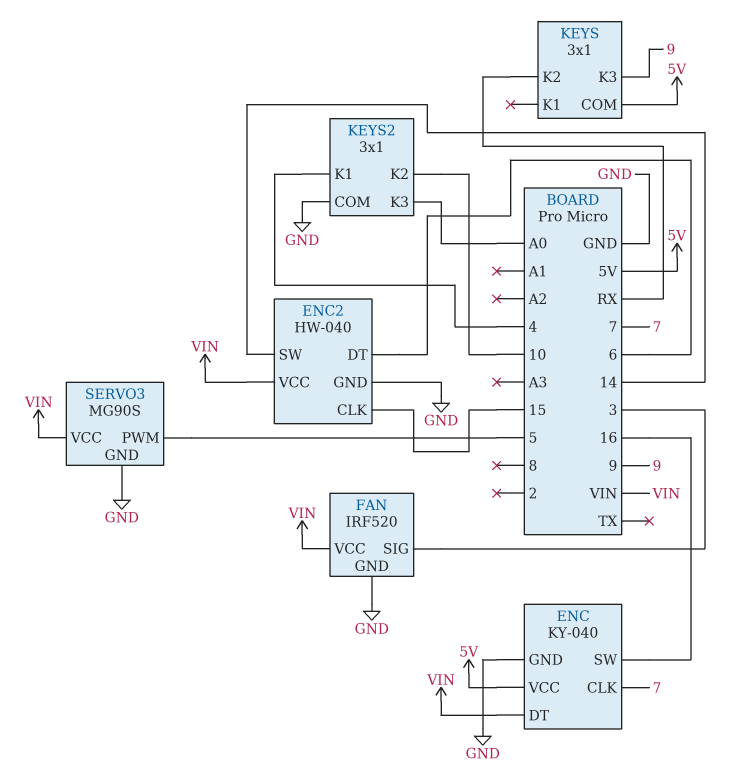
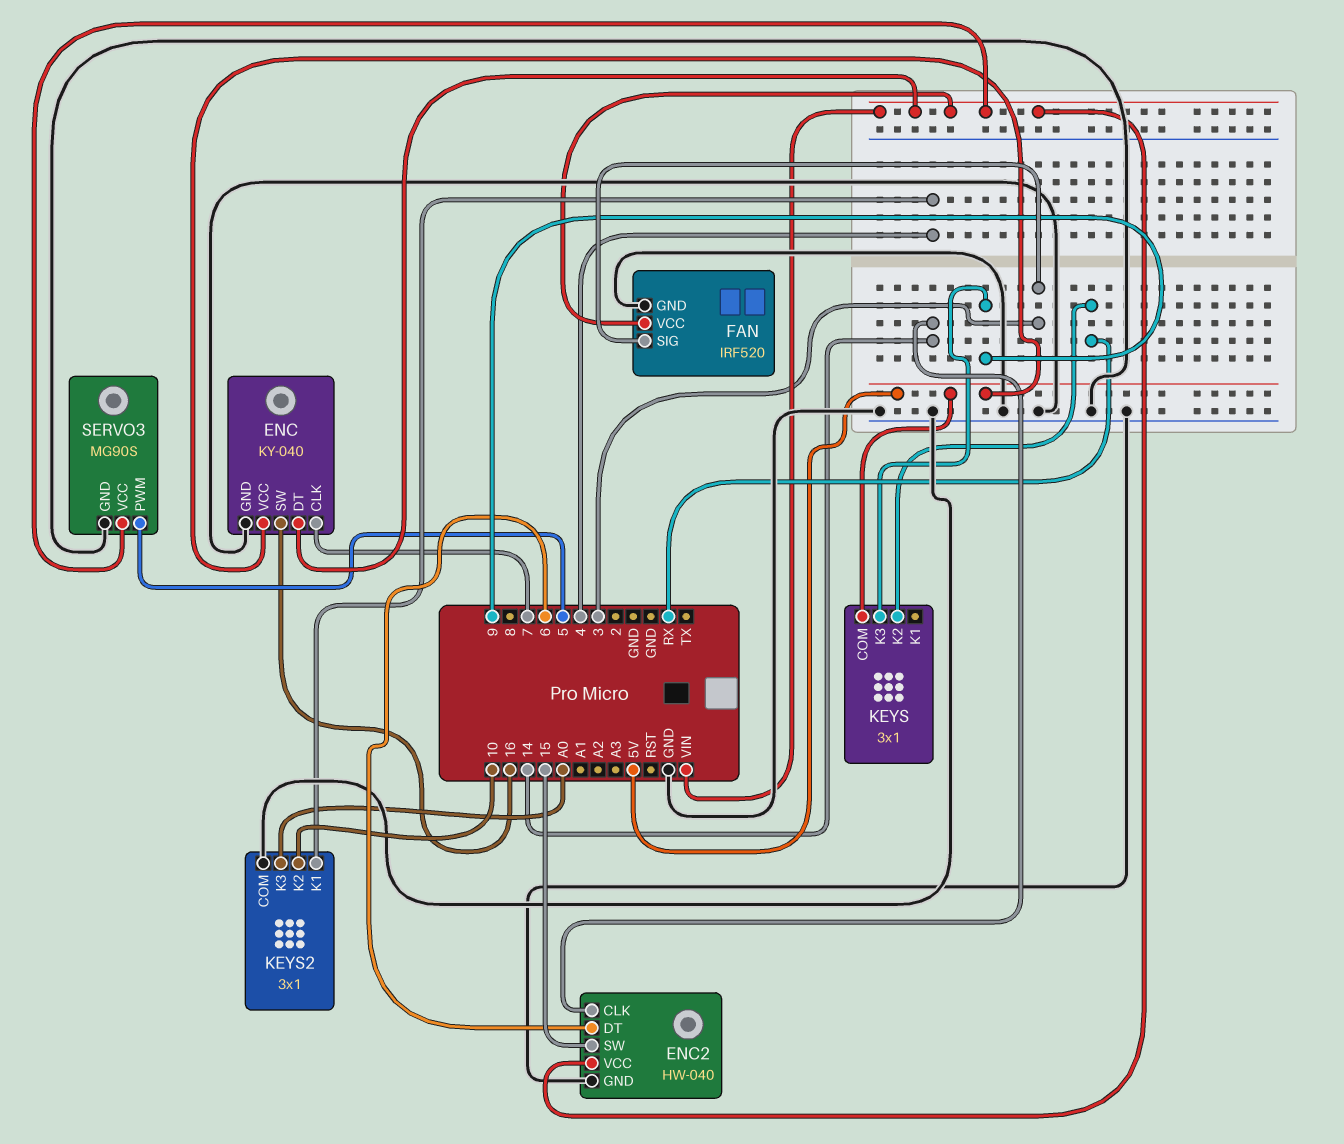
ENC2 pin CLK: 15 -> 14
ENC2 pin SW: 14 -> 15

